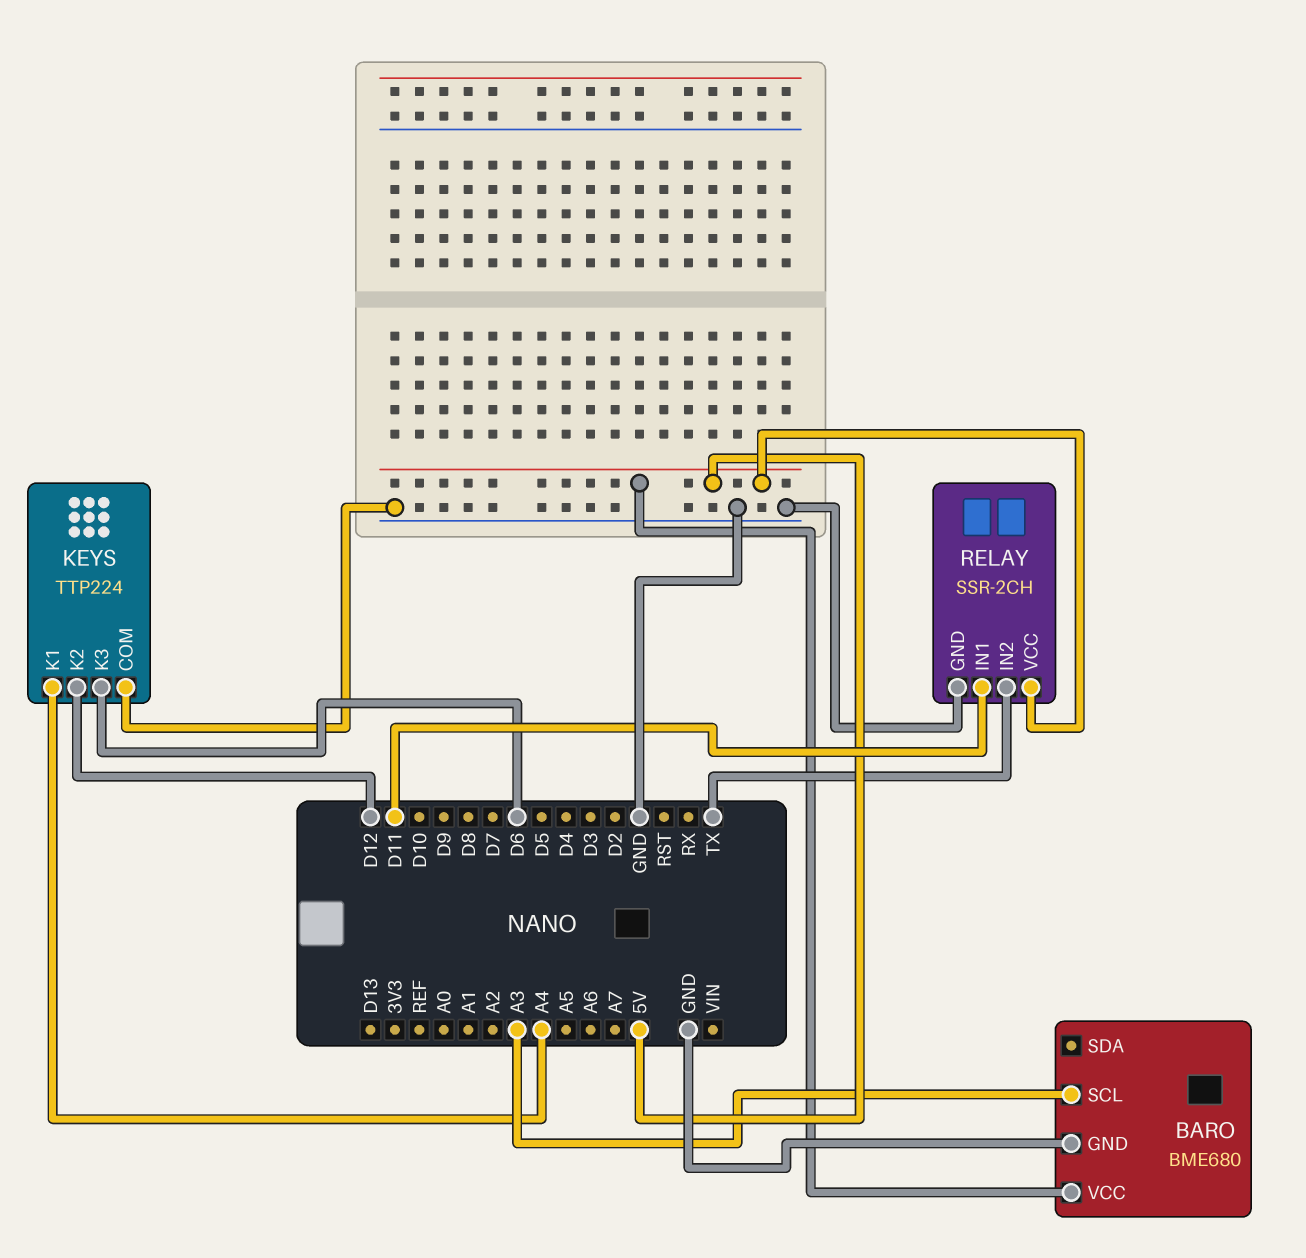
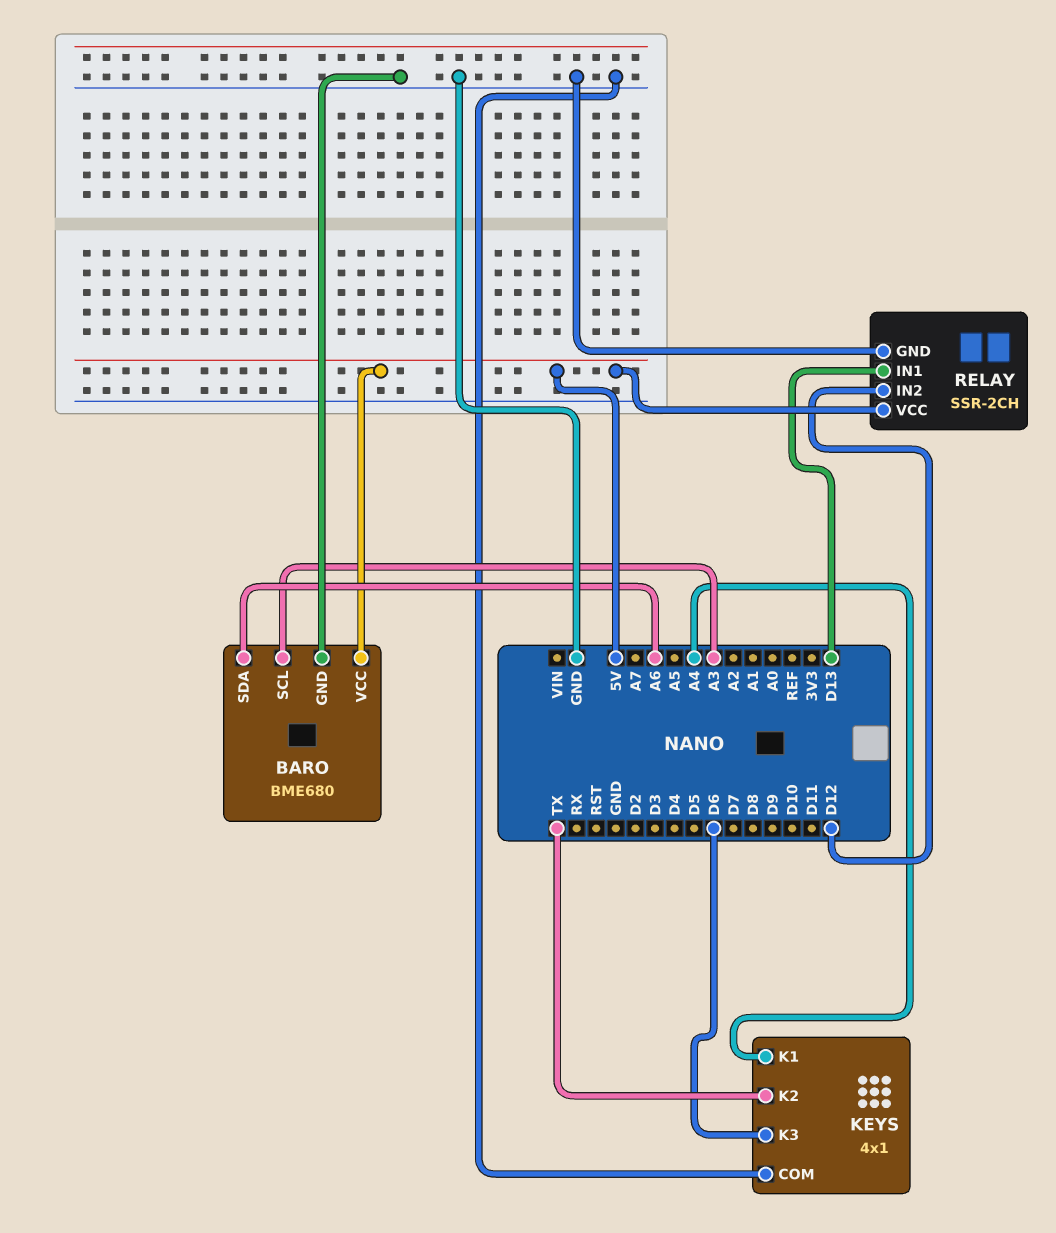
BARO pin SDA: none -> A6
KEYS: TTP224 -> 4x1
KEYS pin K2: D12 -> TX
RELAY pin IN1: D11 -> D13
RELAY pin IN2: TX -> D12

